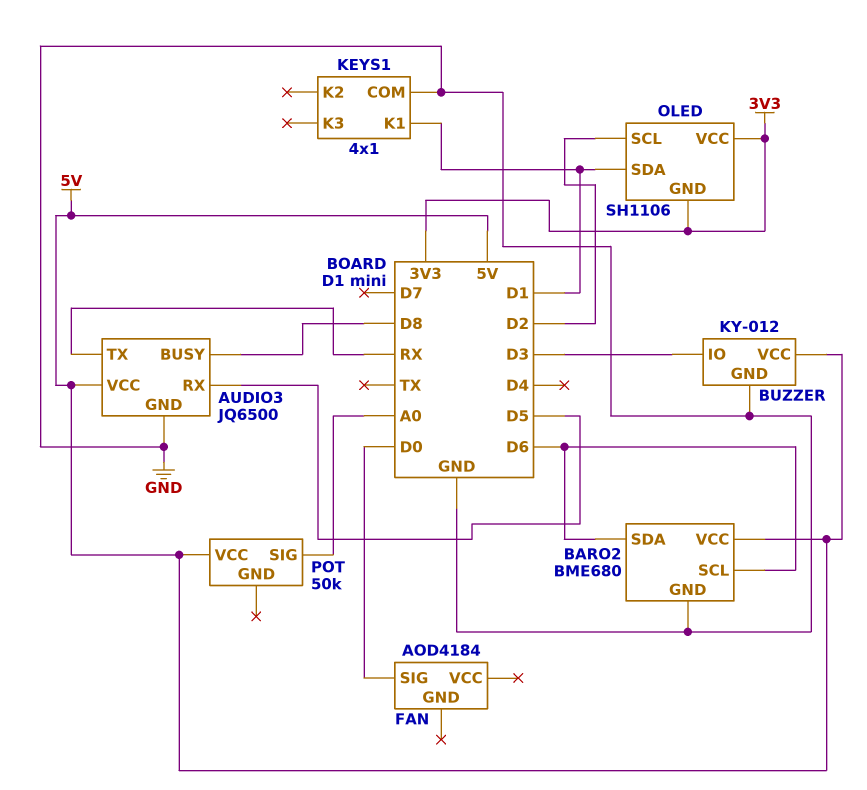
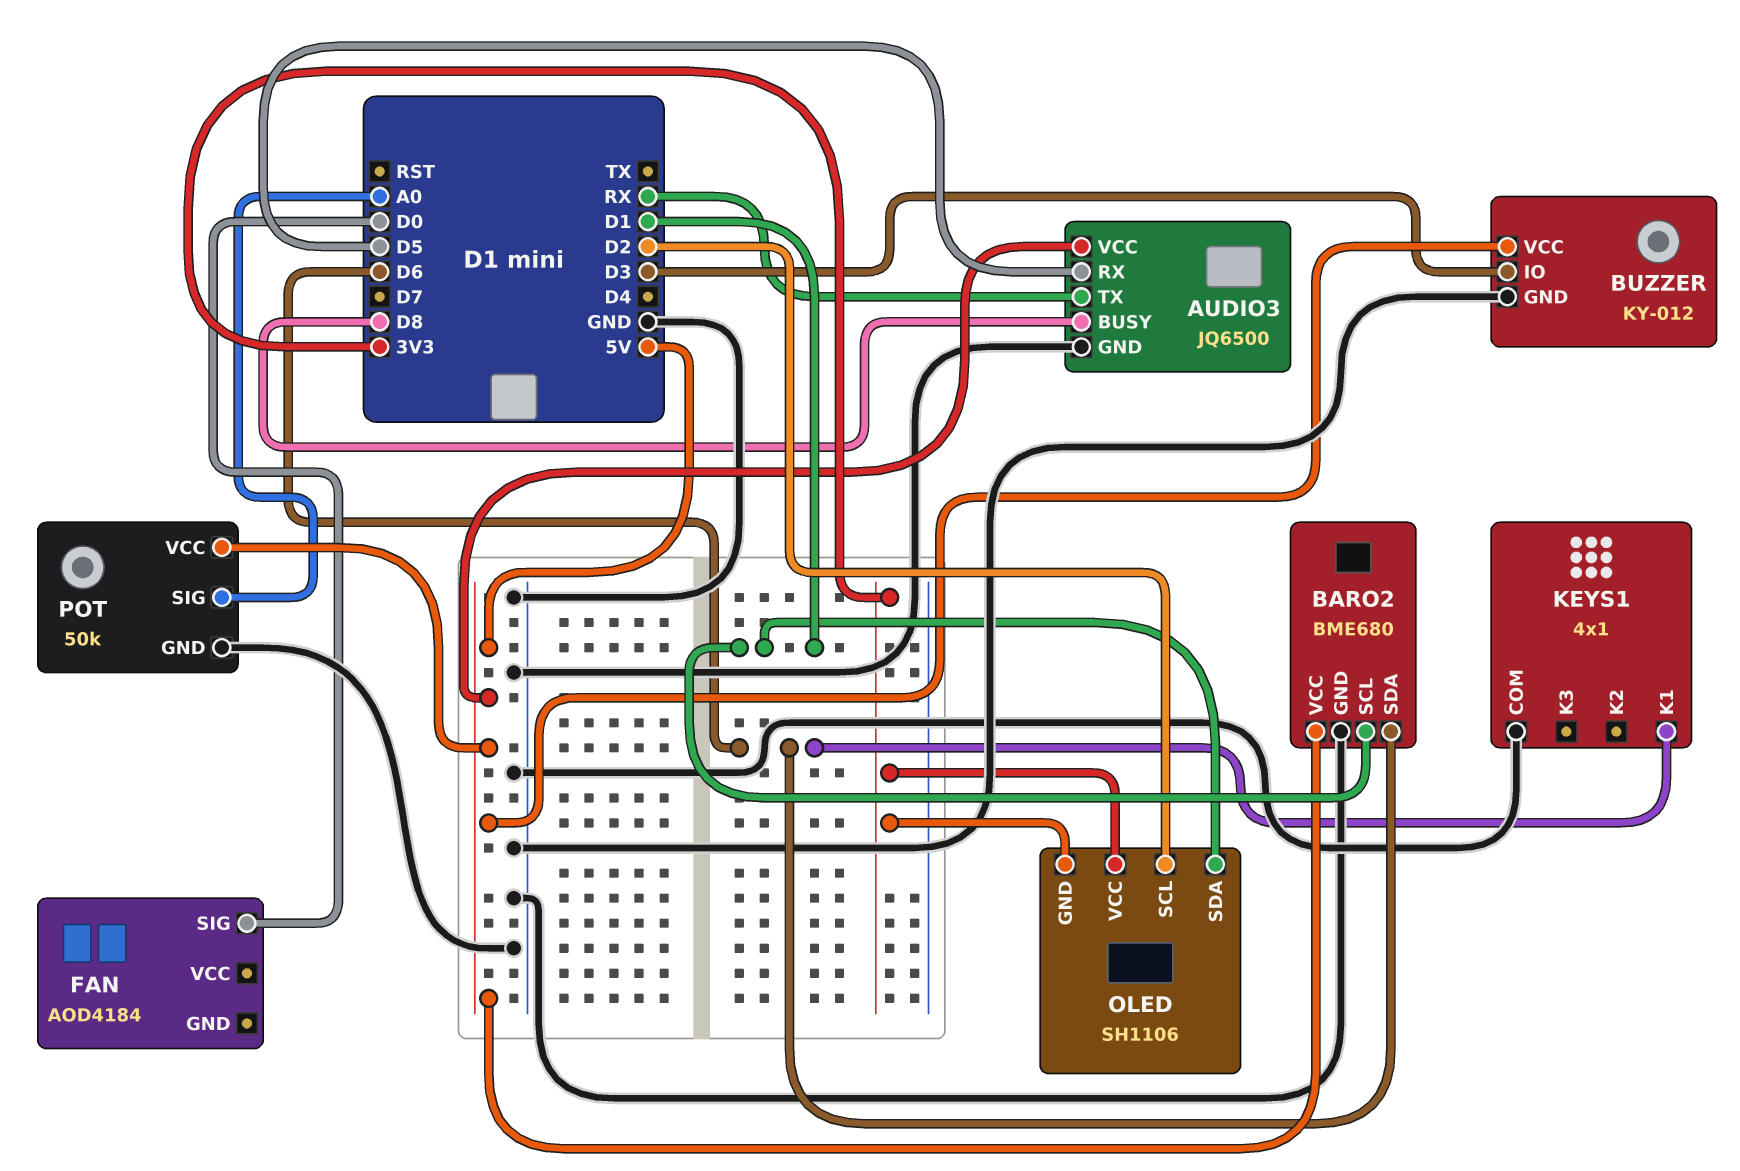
BARO2 pin SCL: D6 -> D1
KEYS1 pin K1: D1 -> D6
POT pin GND: none -> GND

